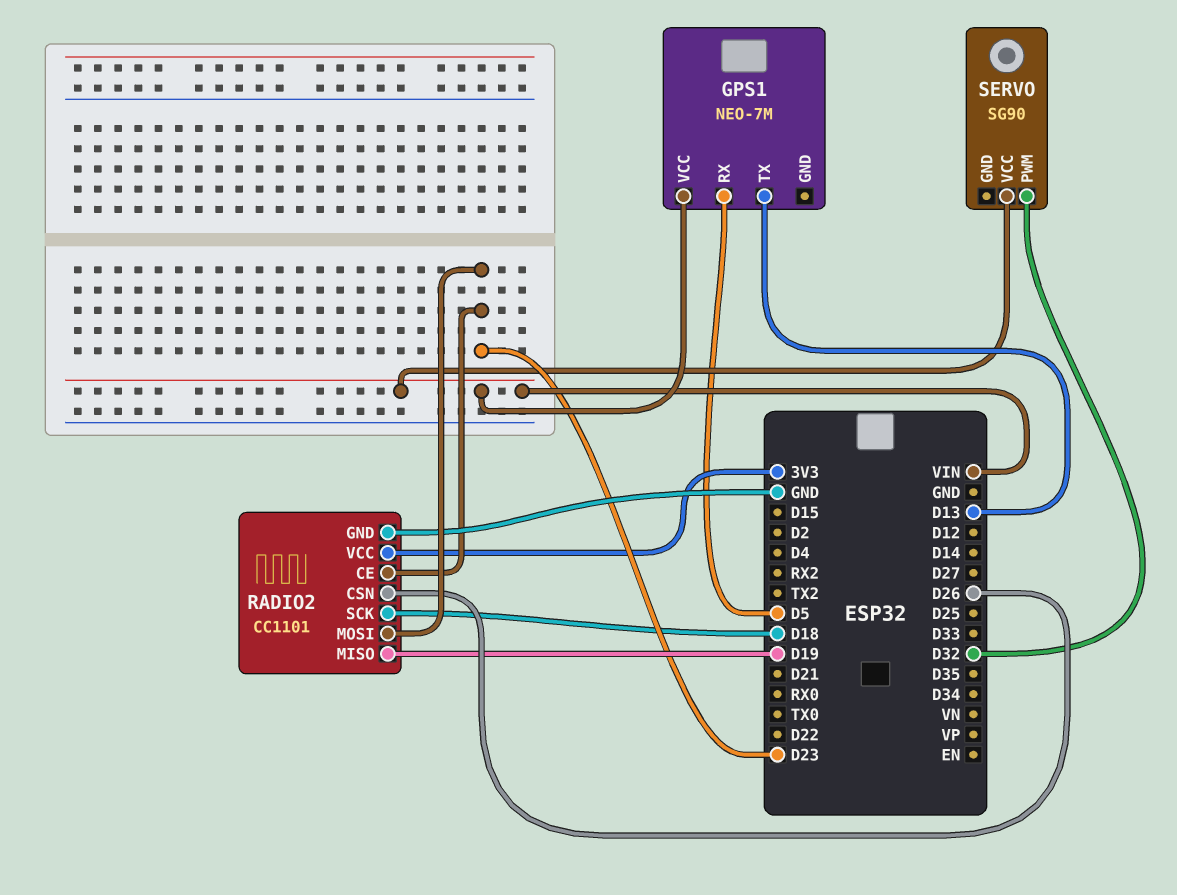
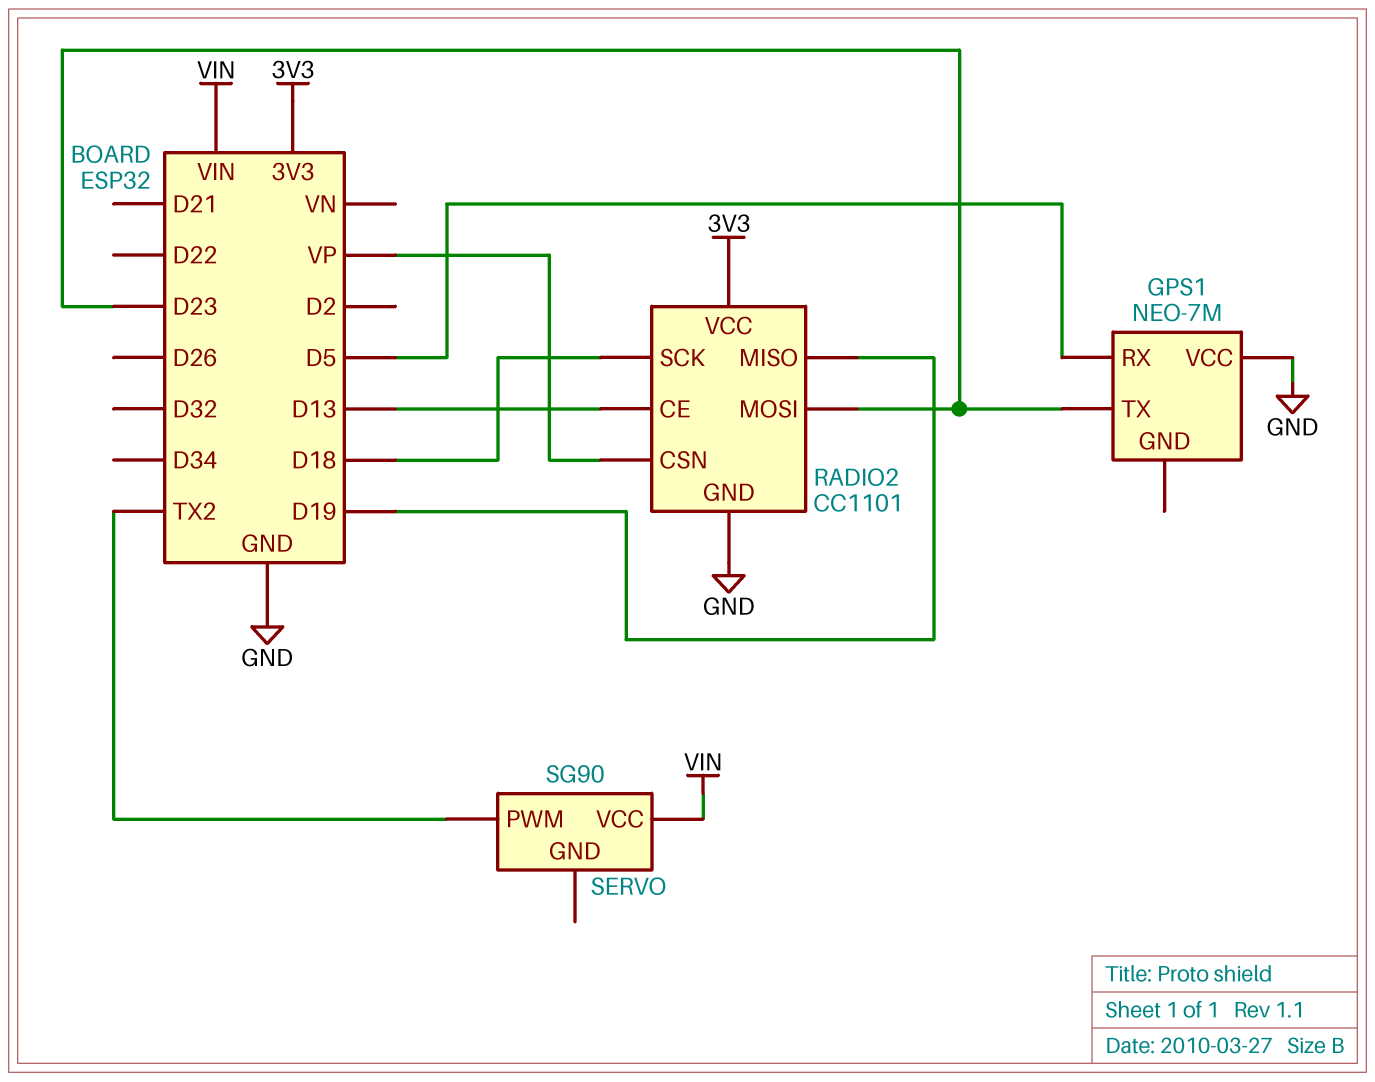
GPS1 pin TX: D13 -> D23
GPS1 pin VCC: VIN -> GND
RADIO2 pin CE: D23 -> D13
RADIO2 pin CSN: D26 -> VP
SERVO pin PWM: D32 -> TX2

